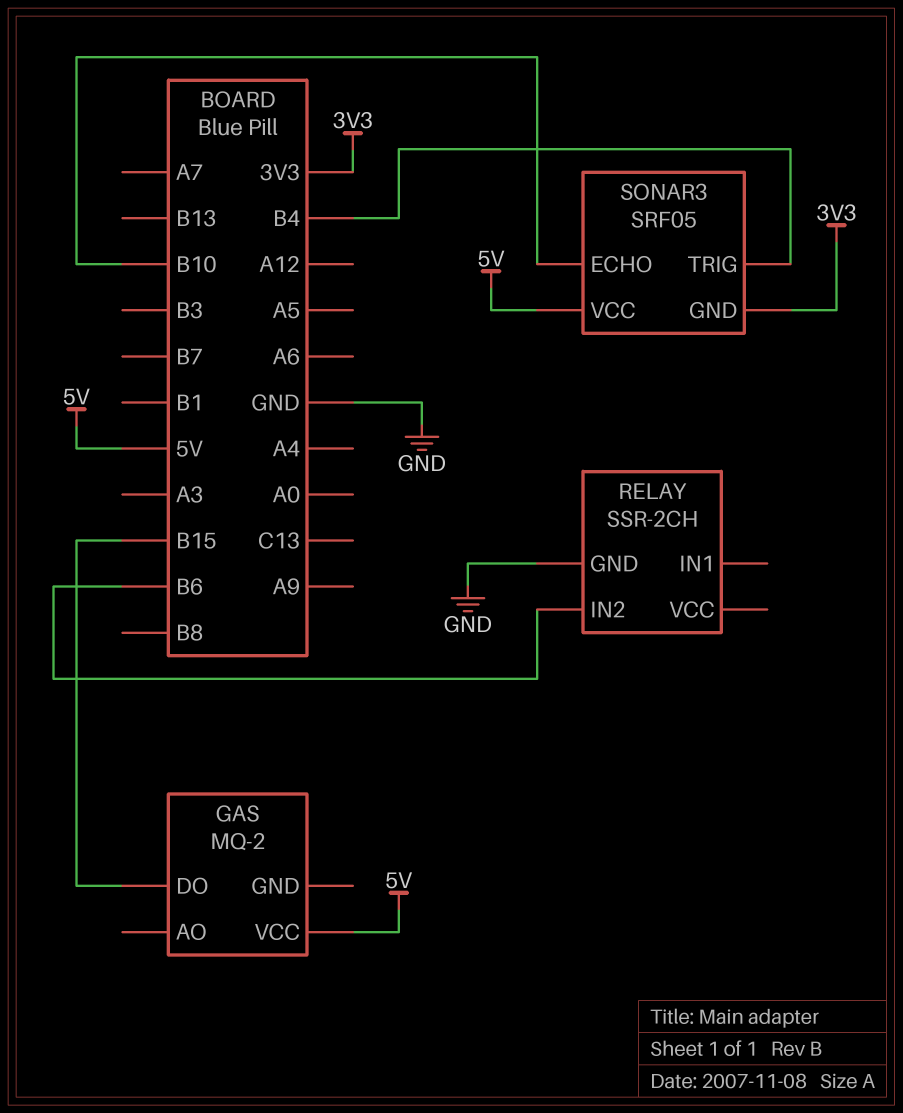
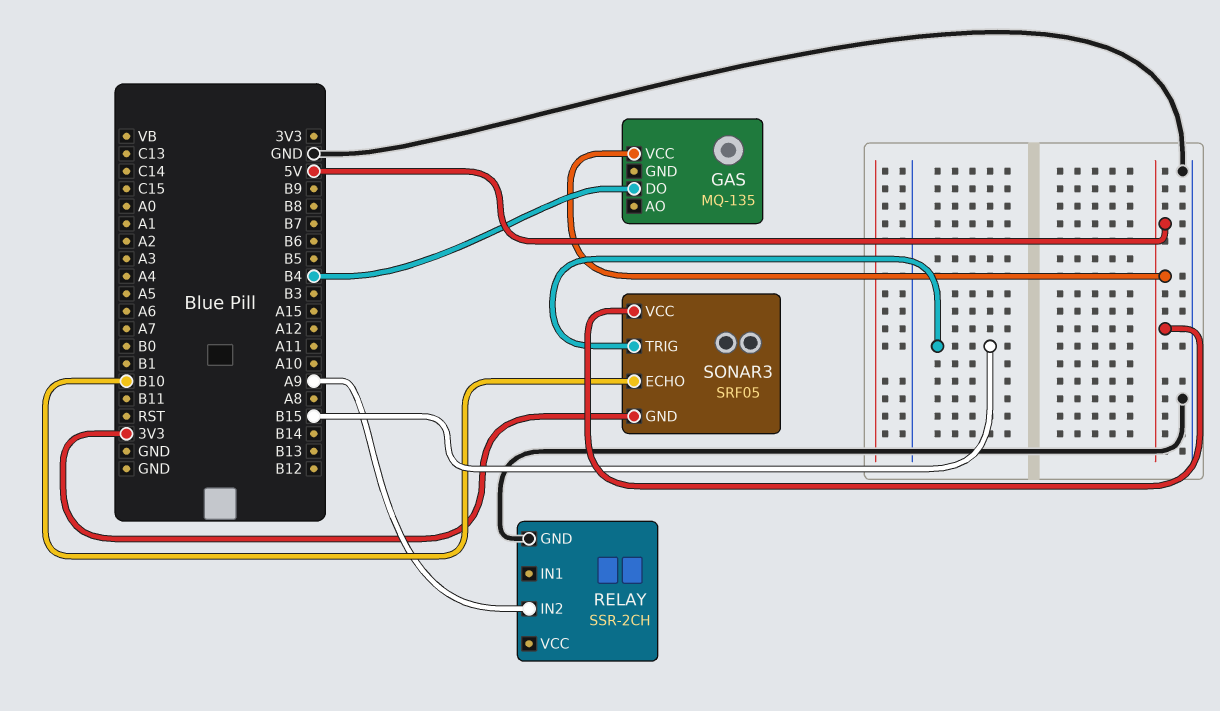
GAS: MQ-2 -> MQ-135
GAS pin DO: B15 -> B4
RELAY pin IN2: B6 -> A9
SONAR3 pin TRIG: B4 -> B15

